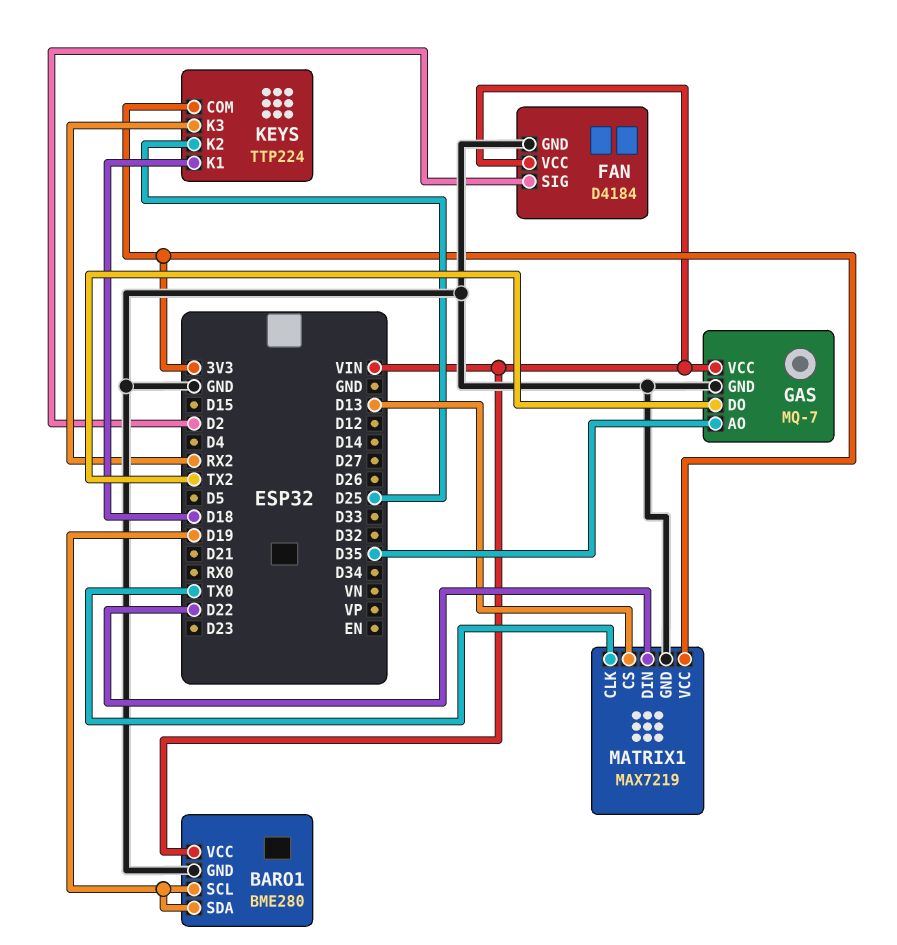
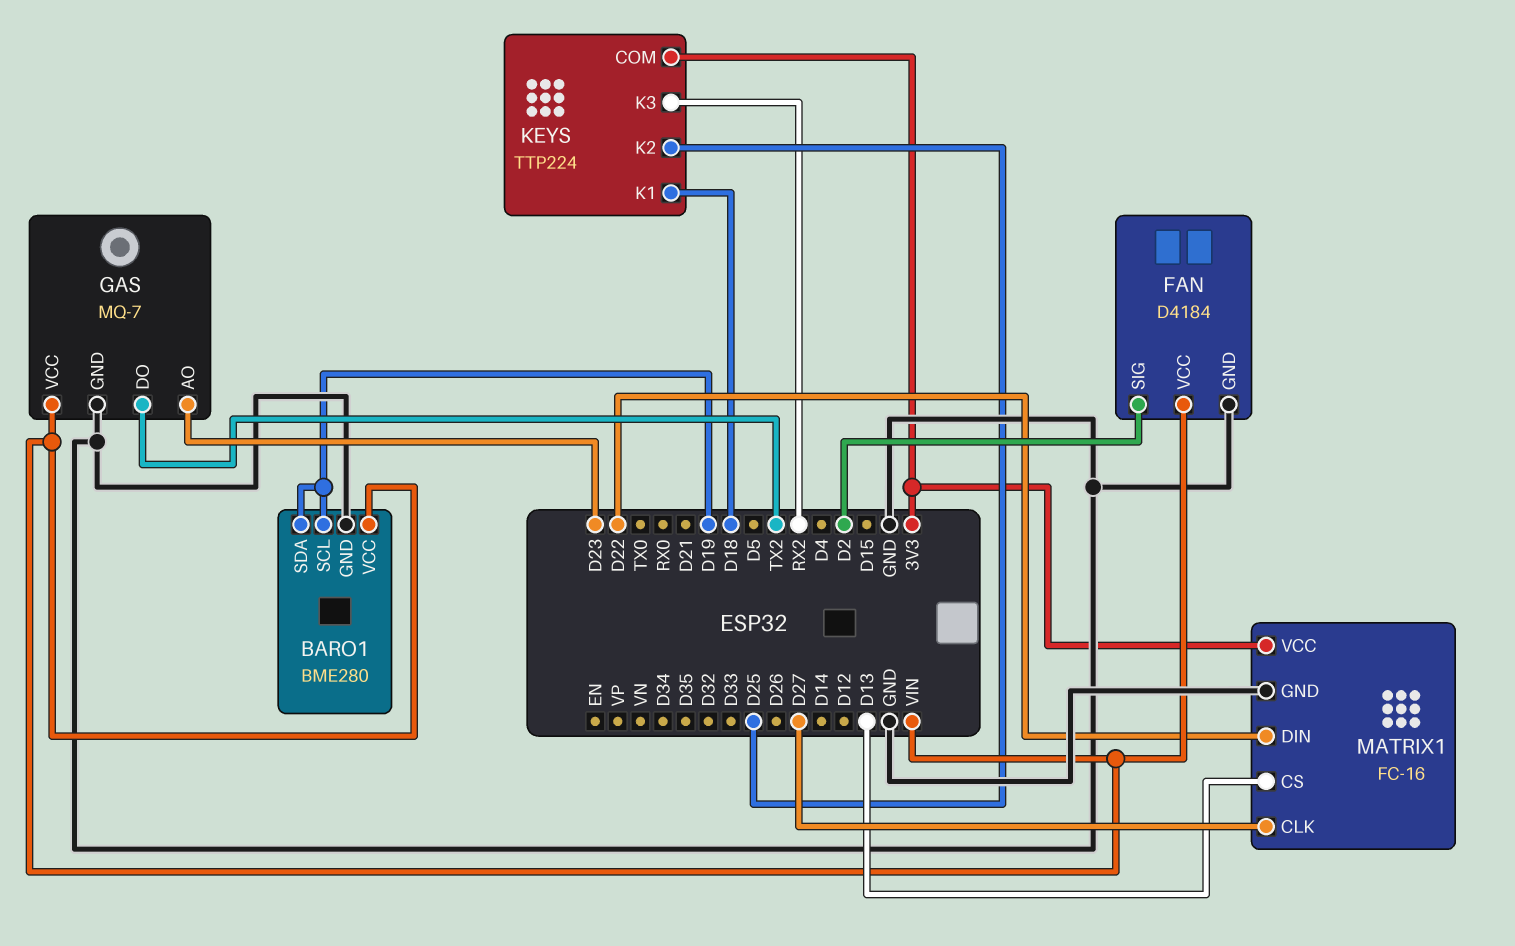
GAS pin AO: D35 -> D23
MATRIX1: MAX7219 -> FC-16
MATRIX1 pin CLK: TX0 -> D27

